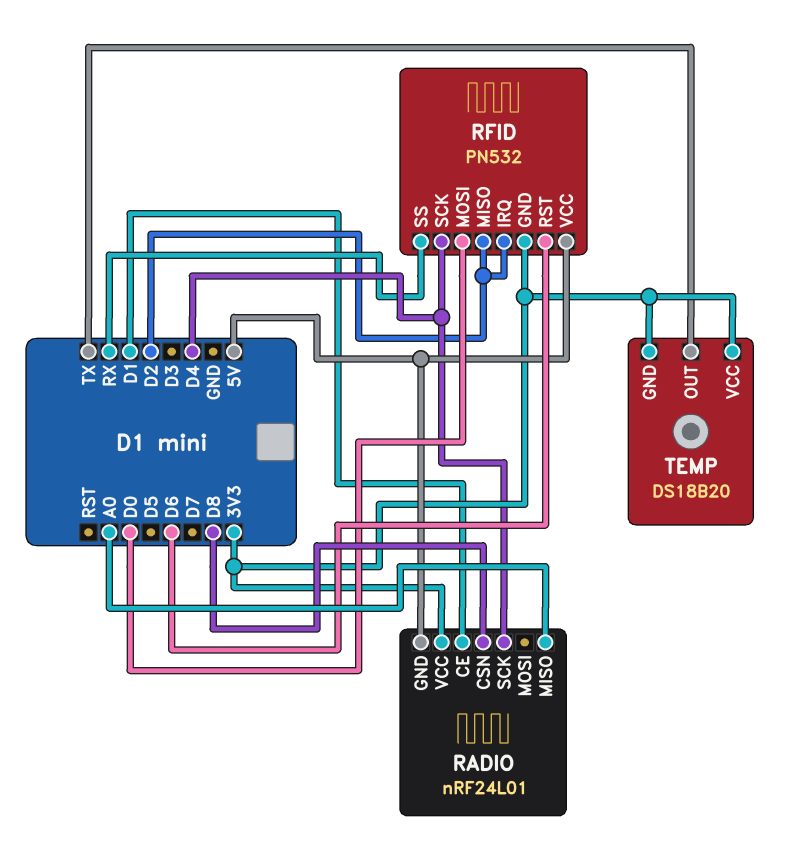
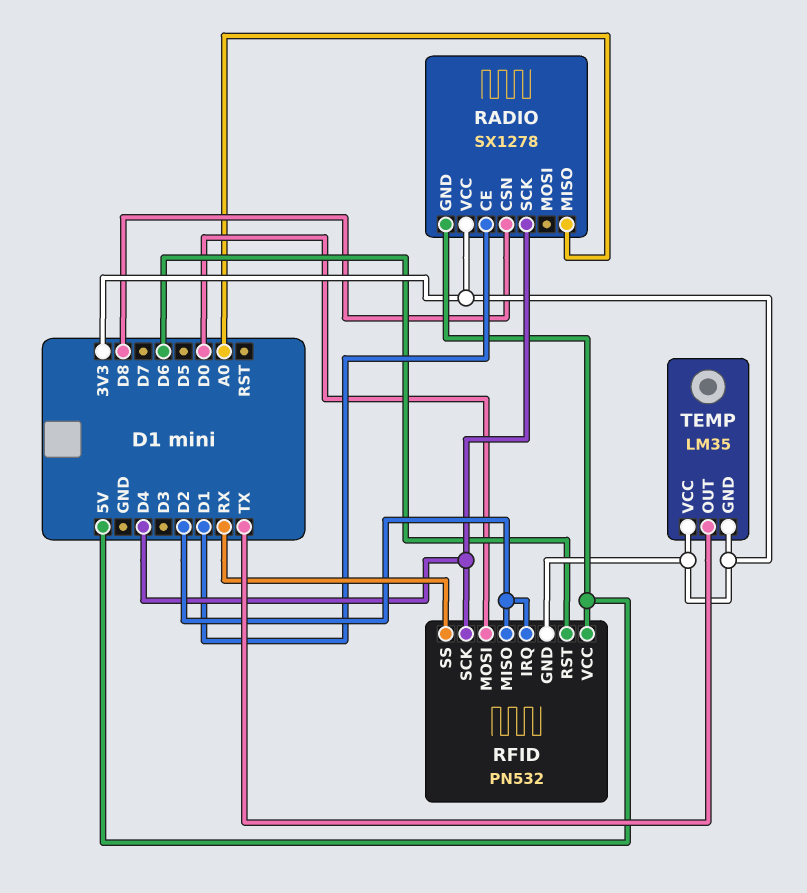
RADIO: nRF24L01 -> SX1278
TEMP: DS18B20 -> LM35

